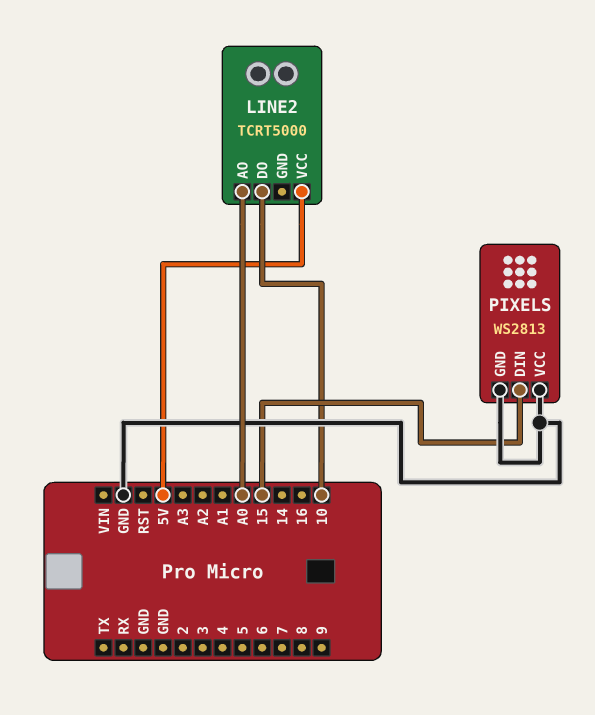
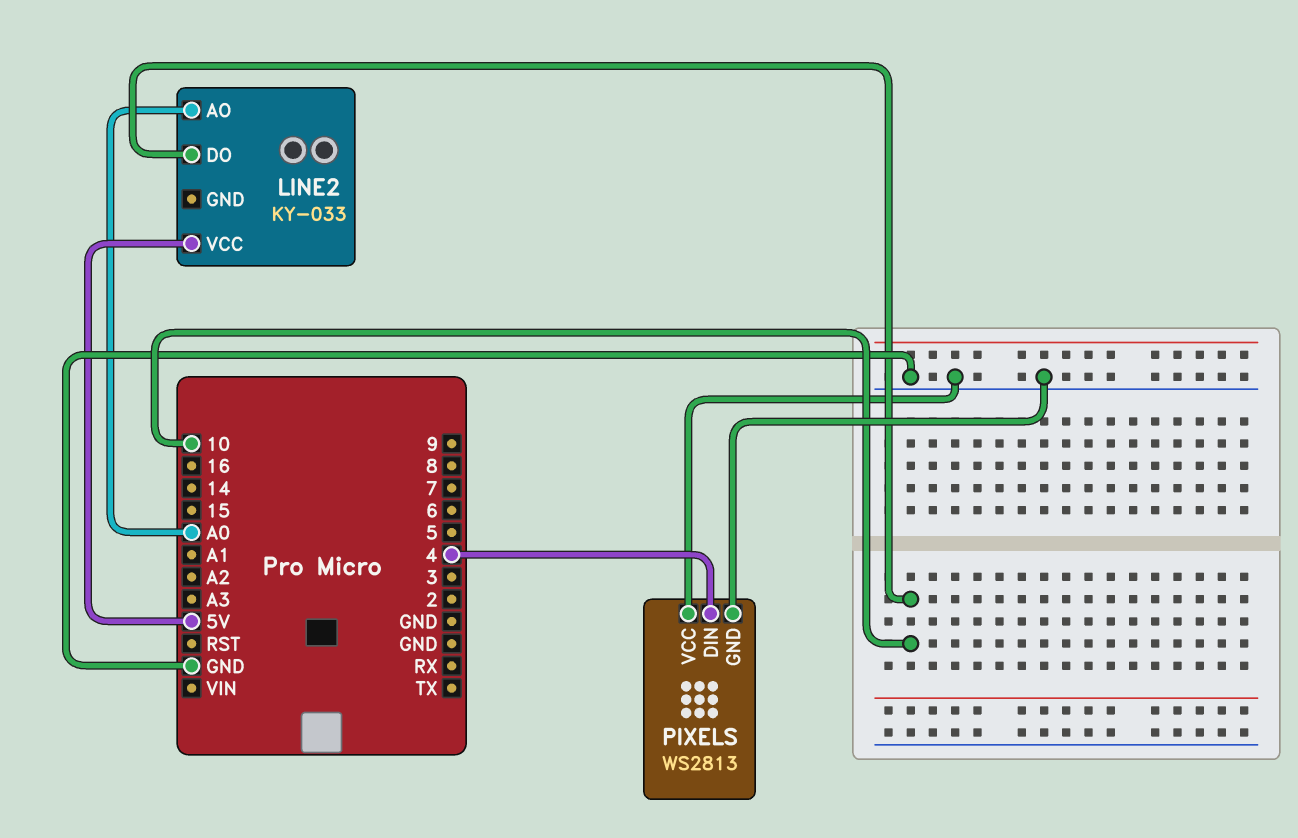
LINE2: TCRT5000 -> KY-033
PIXELS pin DIN: 15 -> 4

